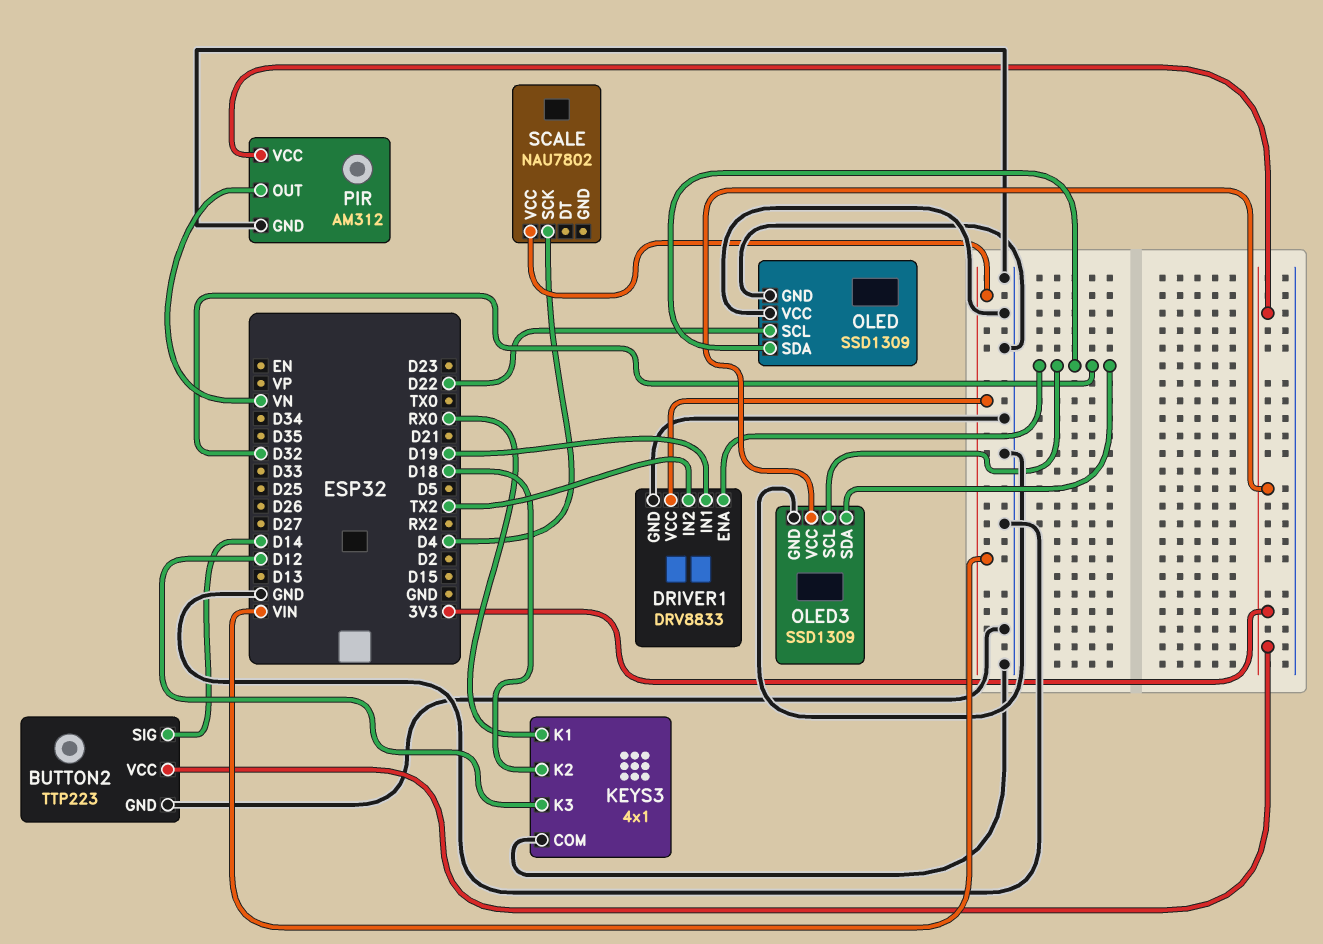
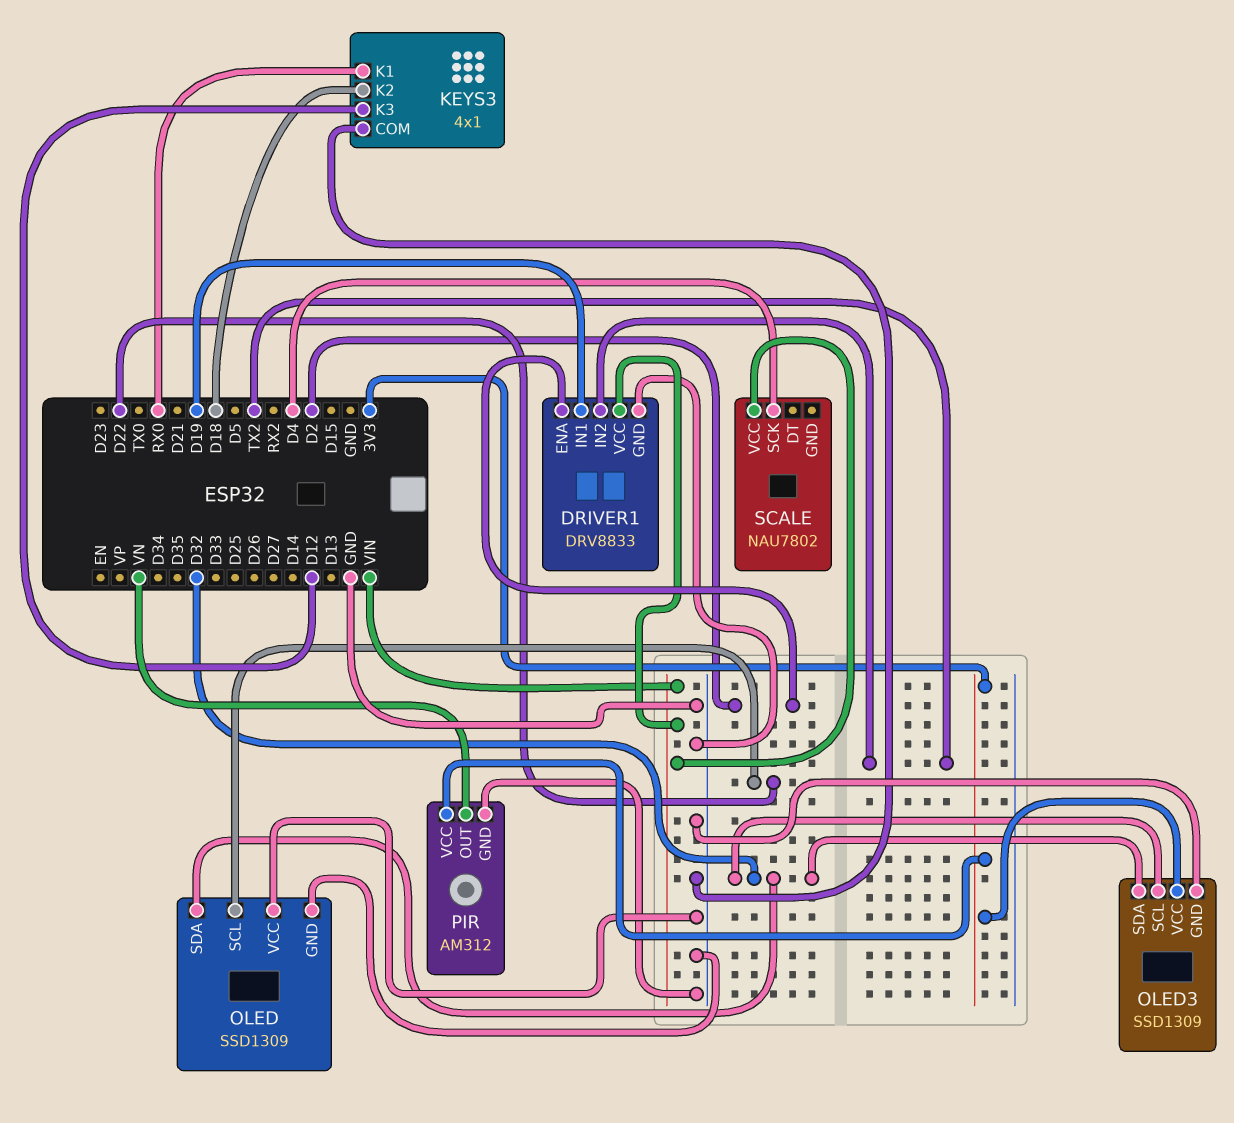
BUTTON2: TTP223 -> none
BUTTON2 pin GND: GND -> none
BUTTON2 pin SIG: D14 -> none
BUTTON2 pin VCC: 3V3 -> none
DRIVER1 pin ENA: D32 -> D2

